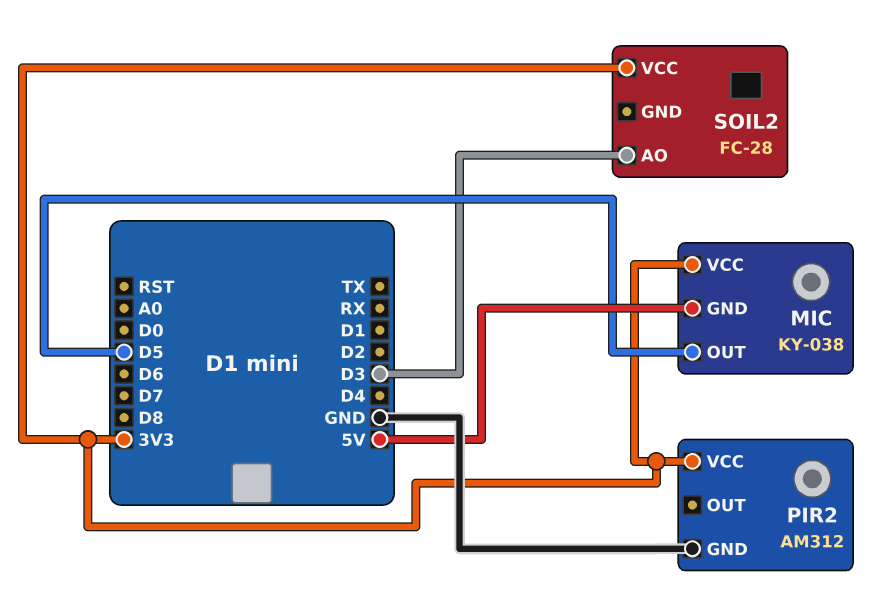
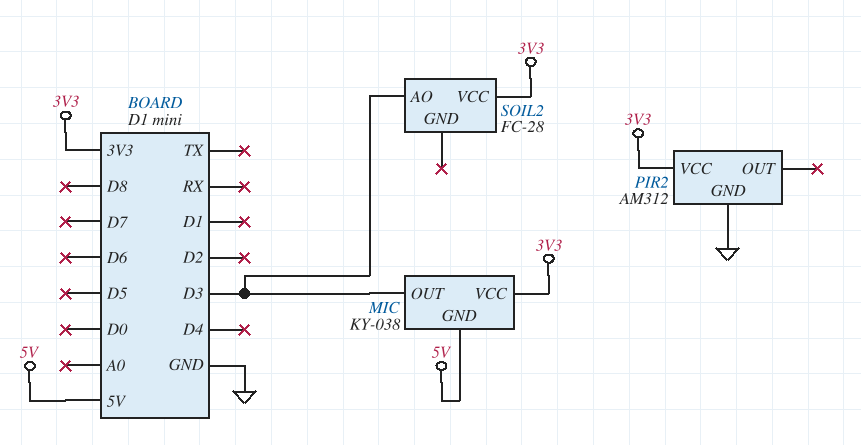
MIC pin OUT: D5 -> D3

